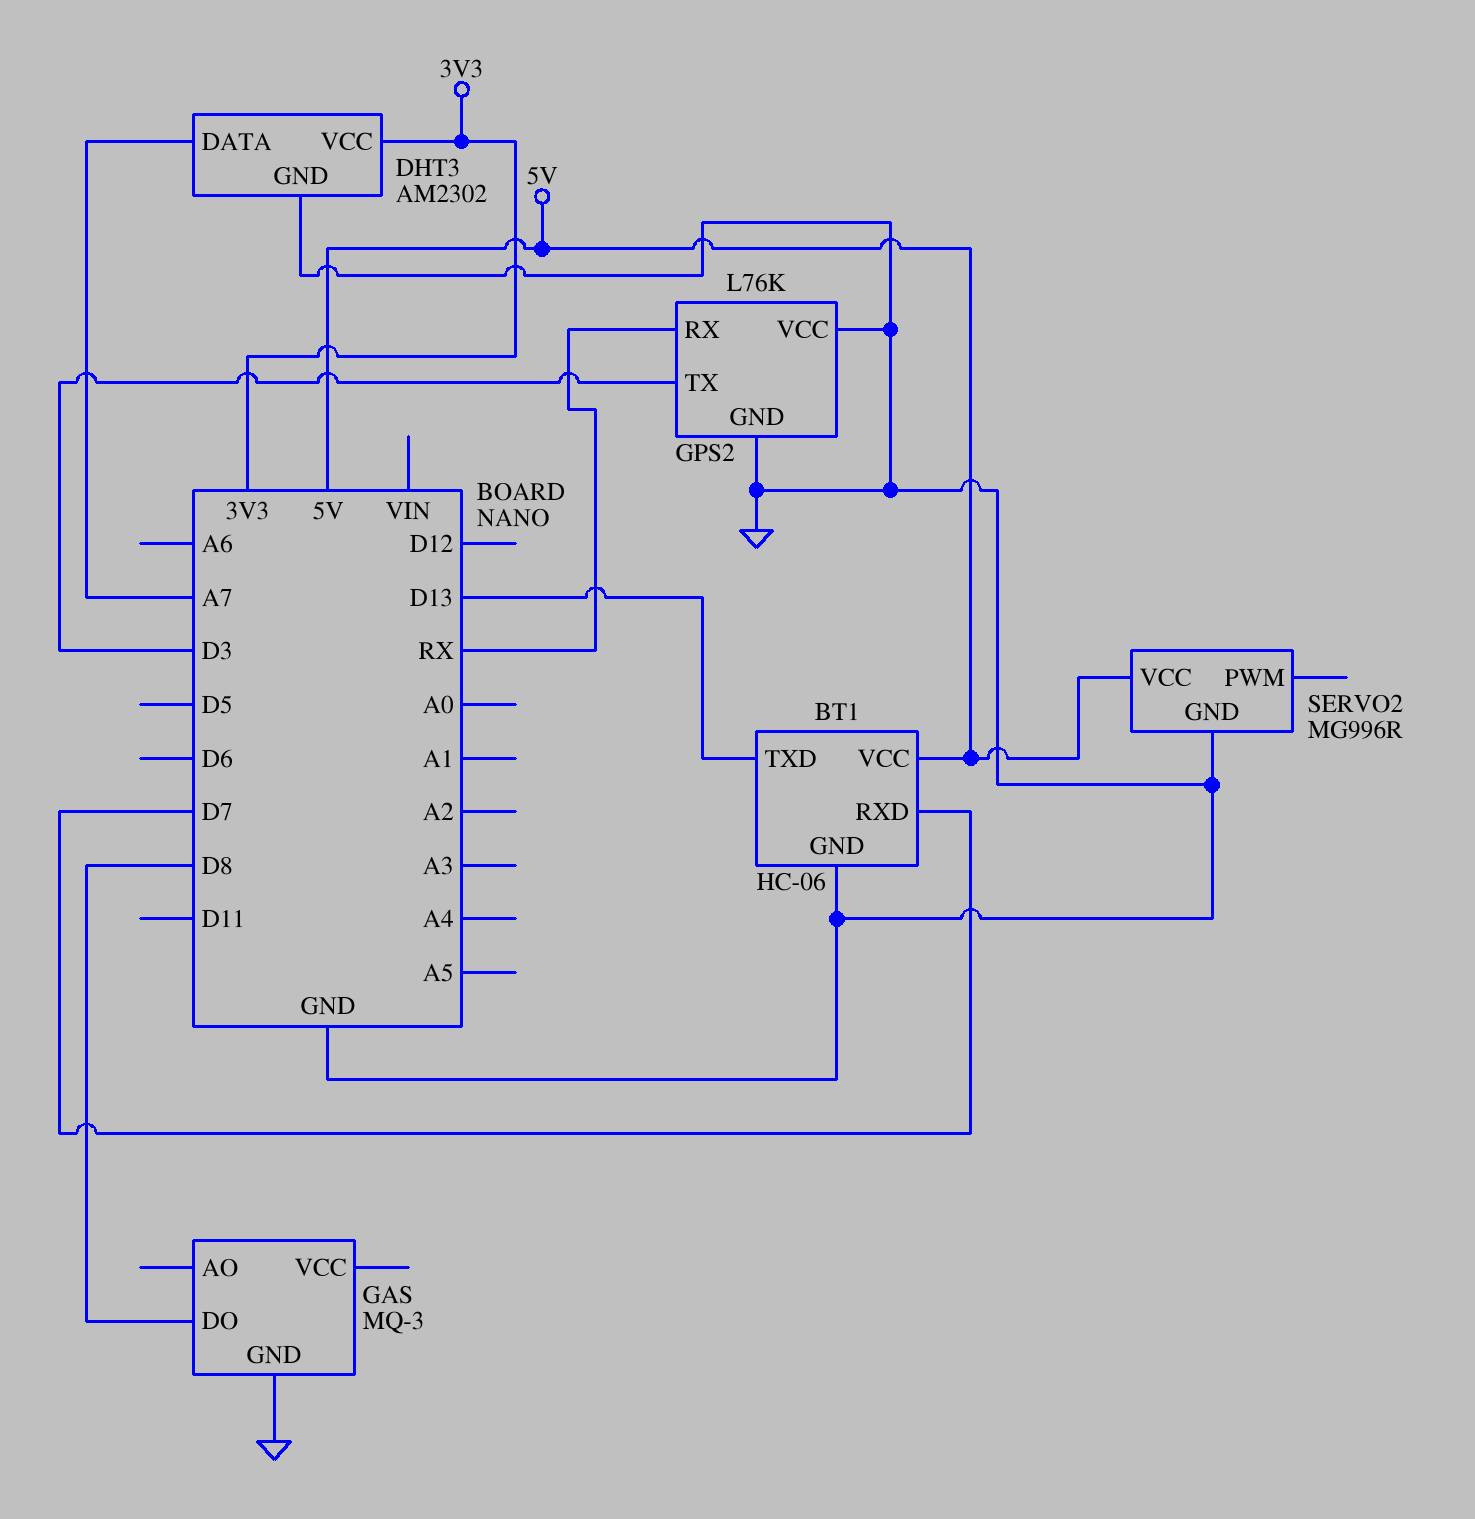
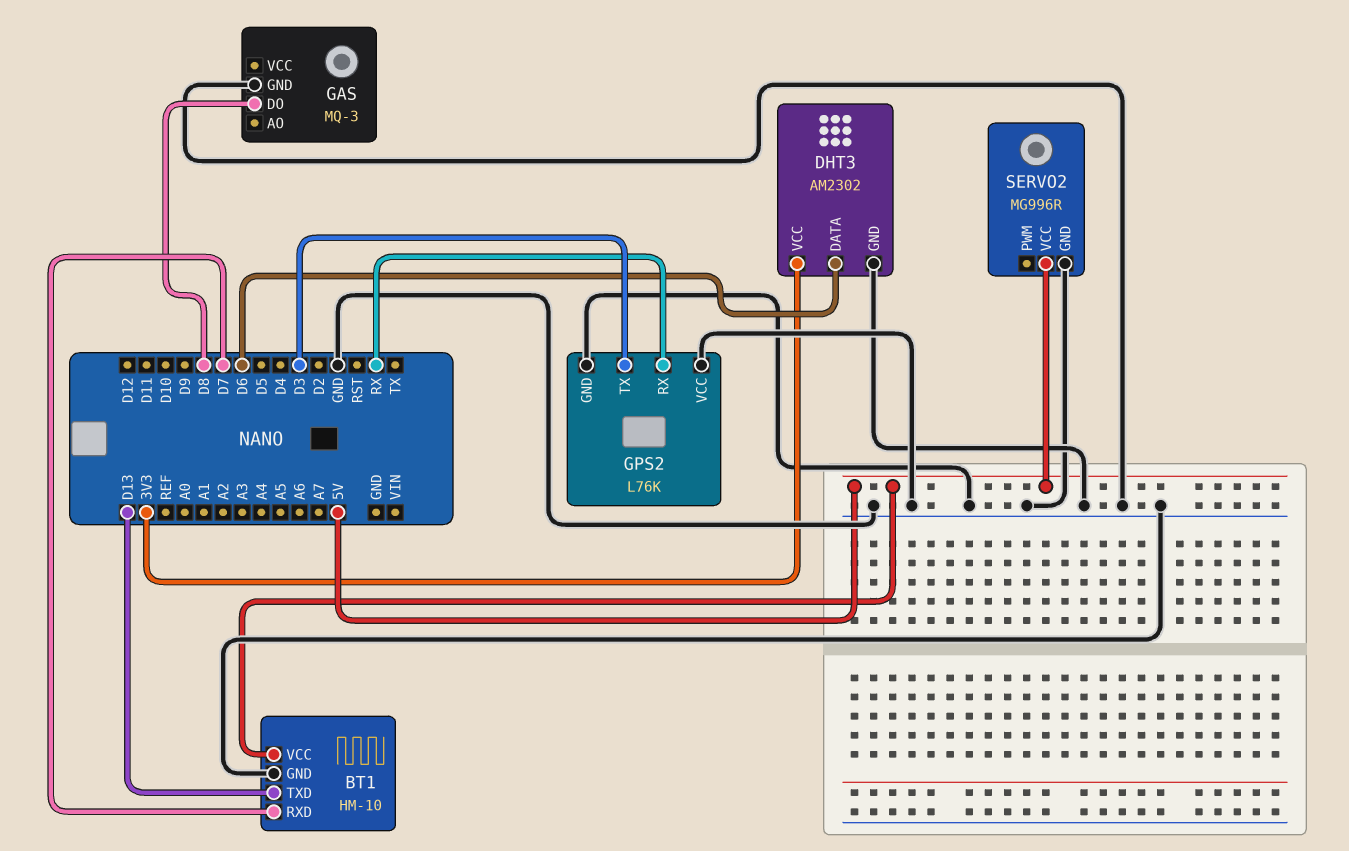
BT1: HC-06 -> HM-10
DHT3 pin DATA: A7 -> D6

